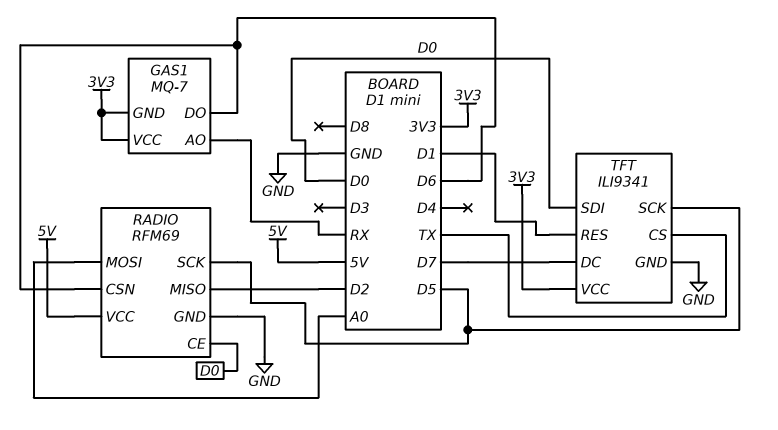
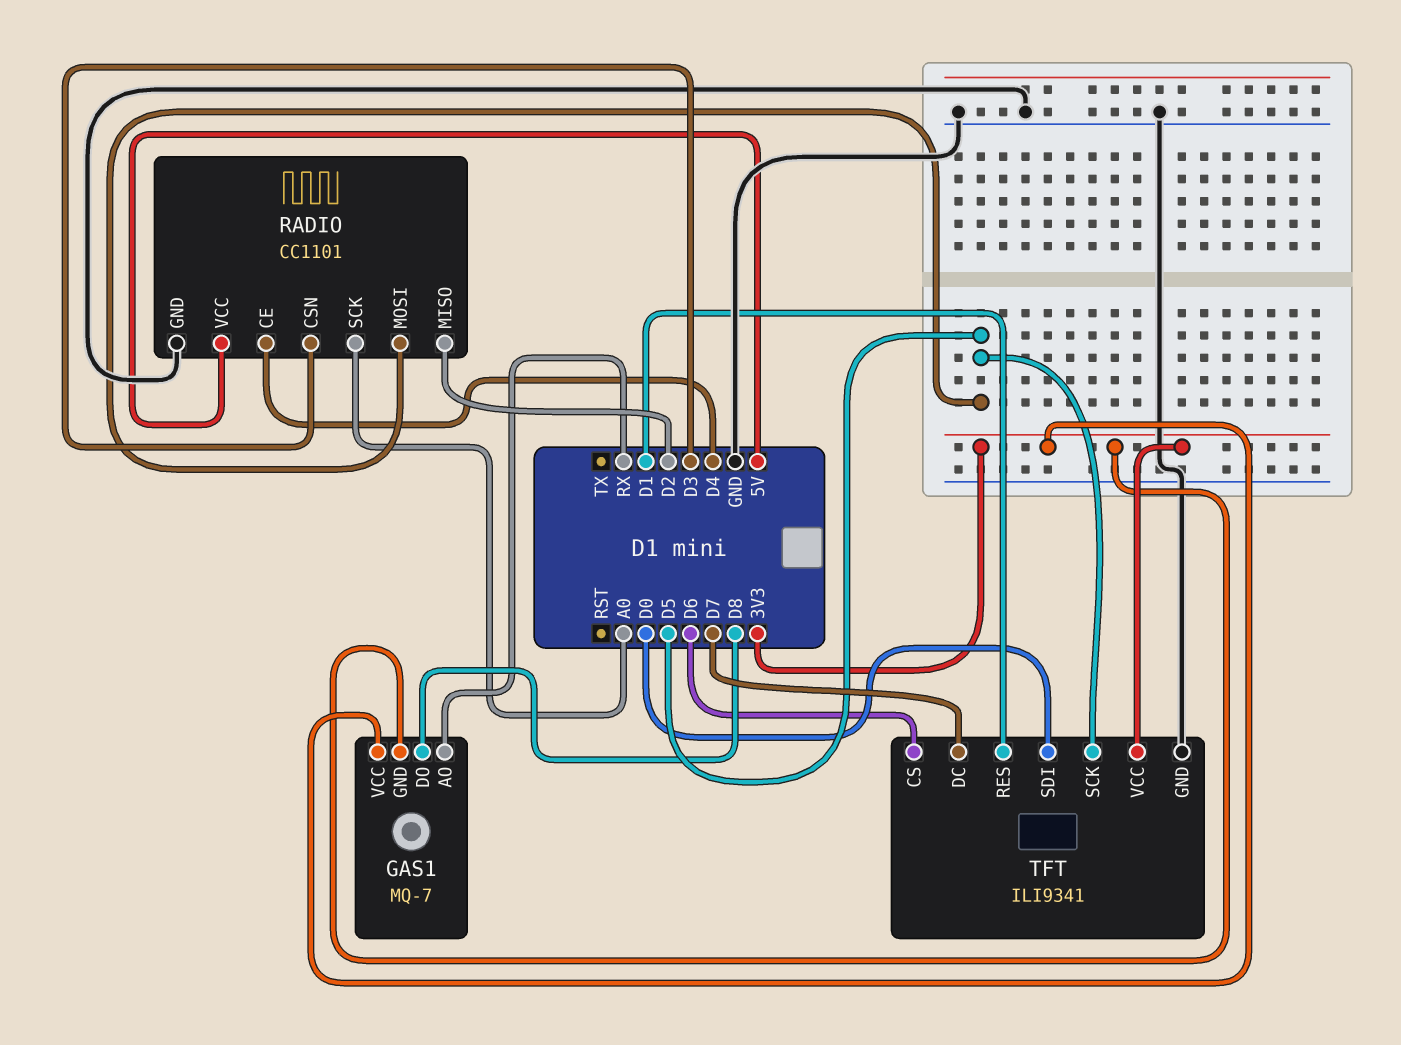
GAS1 pin DO: D6 -> D8
RADIO: RFM69 -> CC1101
RADIO pin CE: D0 -> D4
RADIO pin CSN: D6 -> D3
RADIO pin MOSI: A0 -> D5
RADIO pin SCK: D5 -> A0
TFT pin CS: TX -> D6

